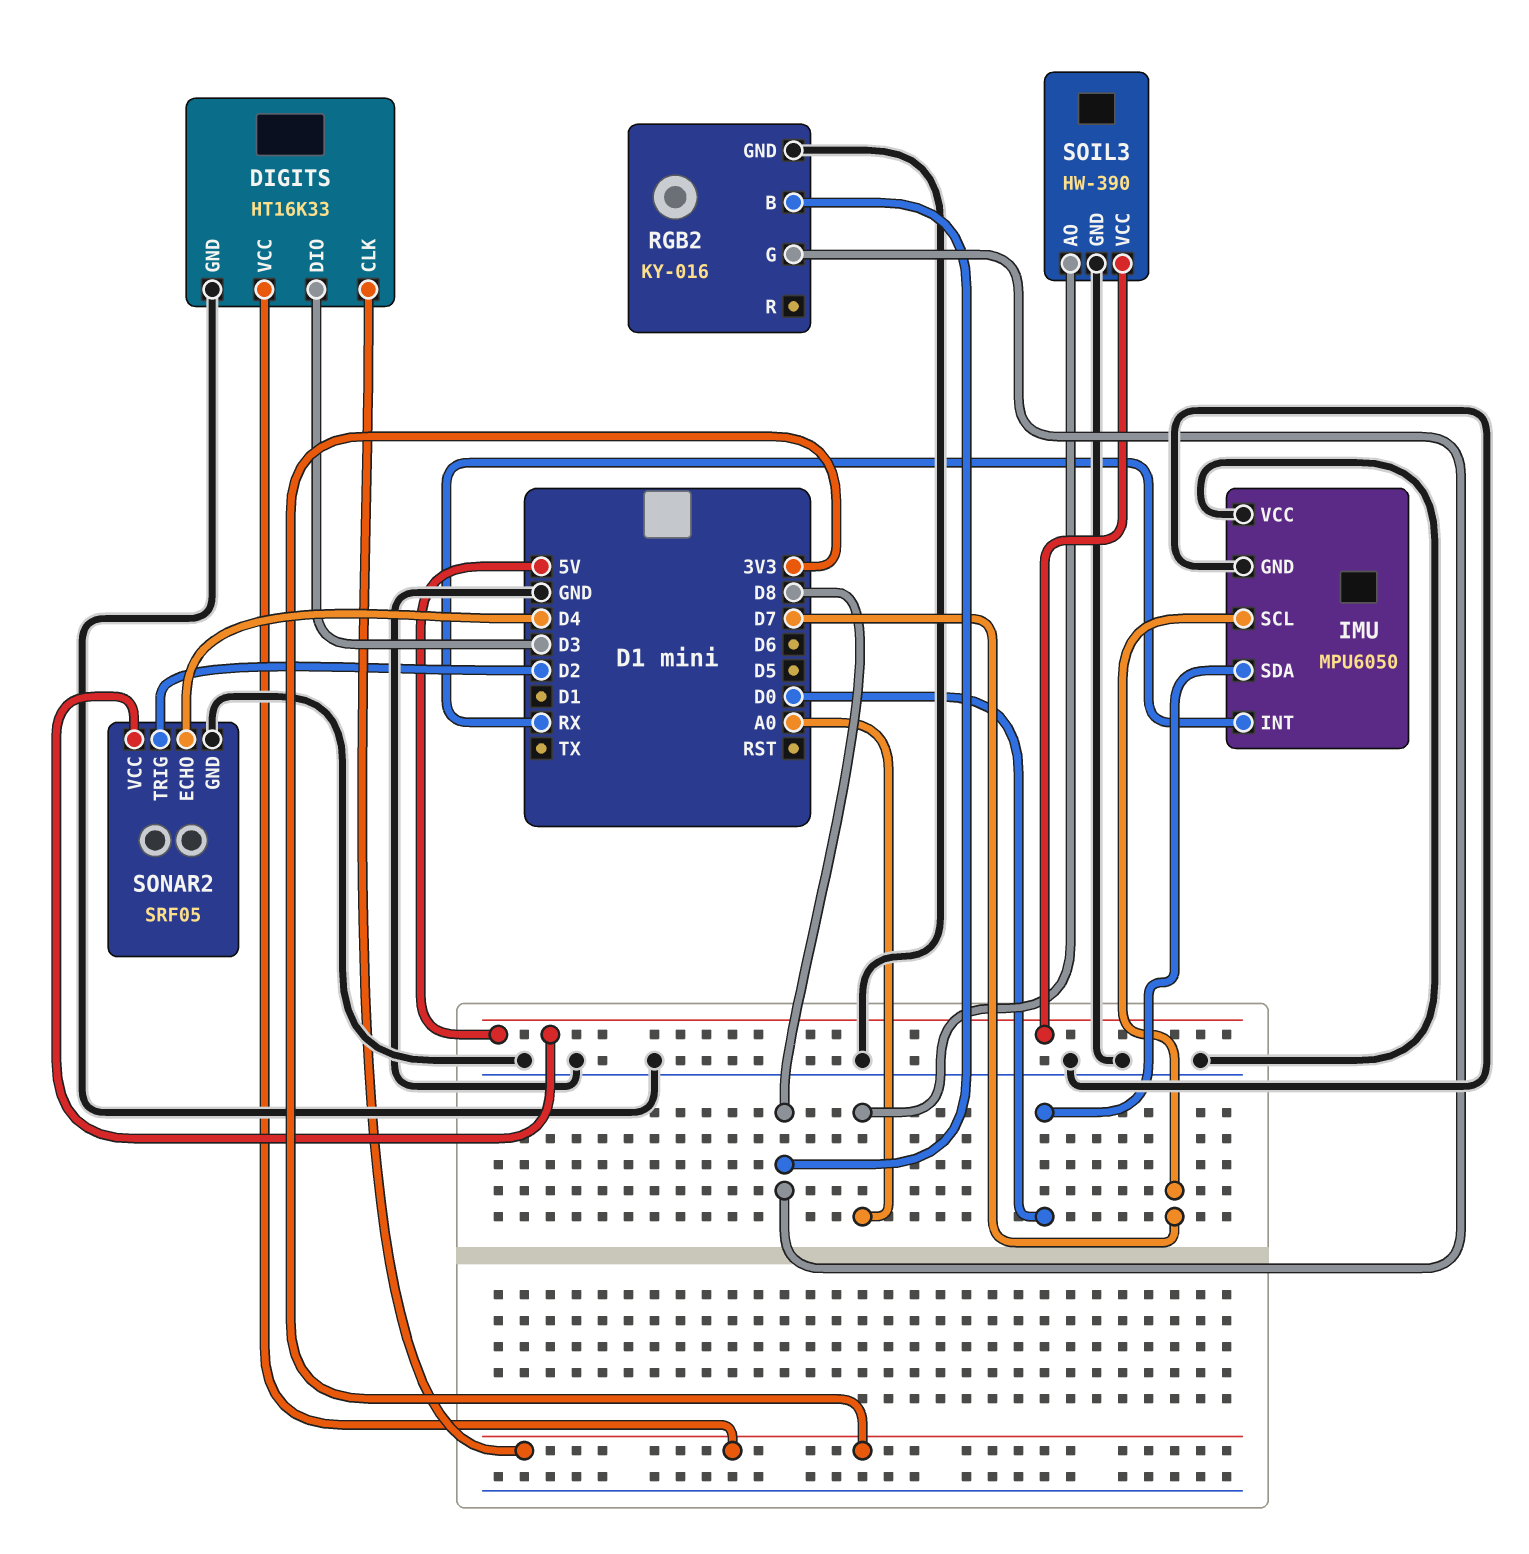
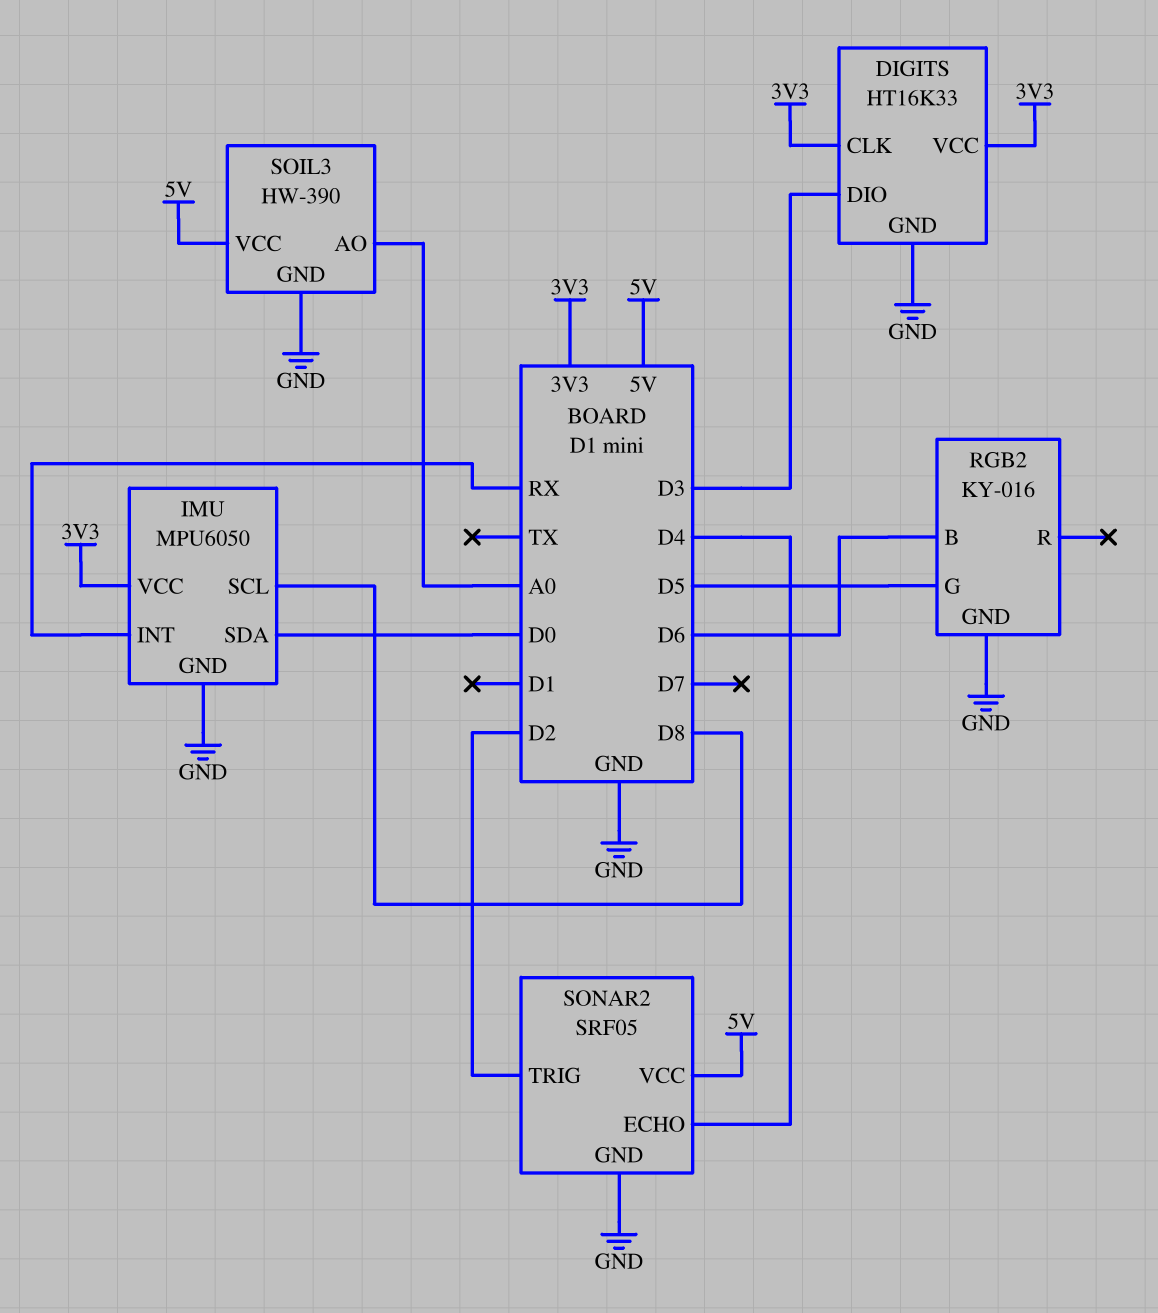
IMU pin SCL: D7 -> D8
IMU pin VCC: GND -> 3V3
RGB2 pin B: D8 -> D6
RGB2 pin G: D8 -> D5

